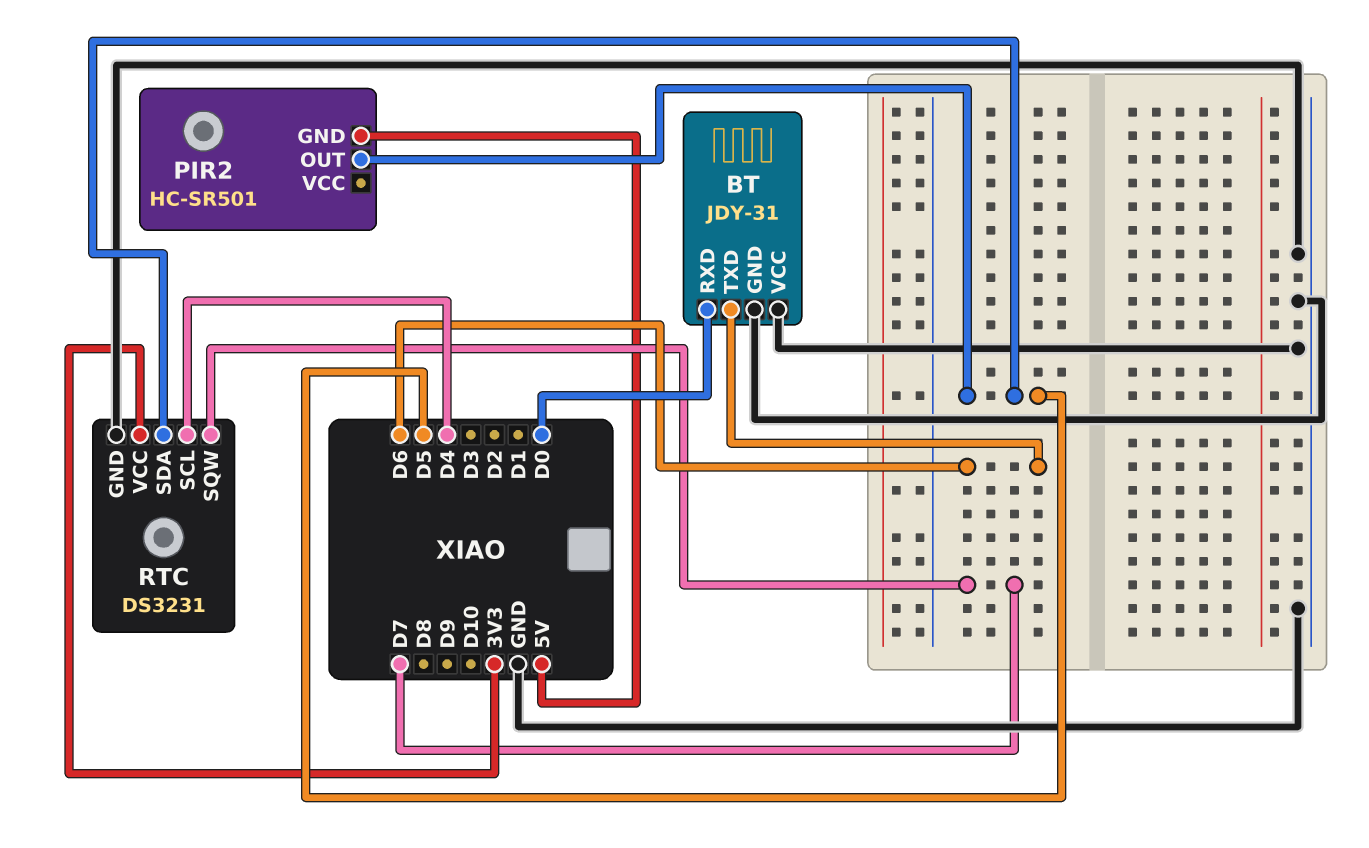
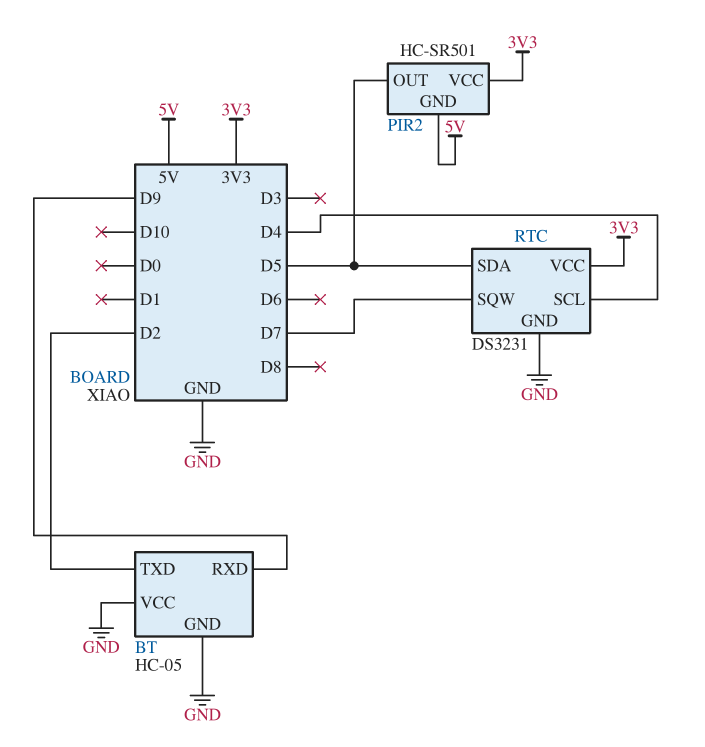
BT: JDY-31 -> HC-05
BT pin RXD: D0 -> D9
BT pin TXD: D6 -> D2
PIR2 pin VCC: none -> 3V3

